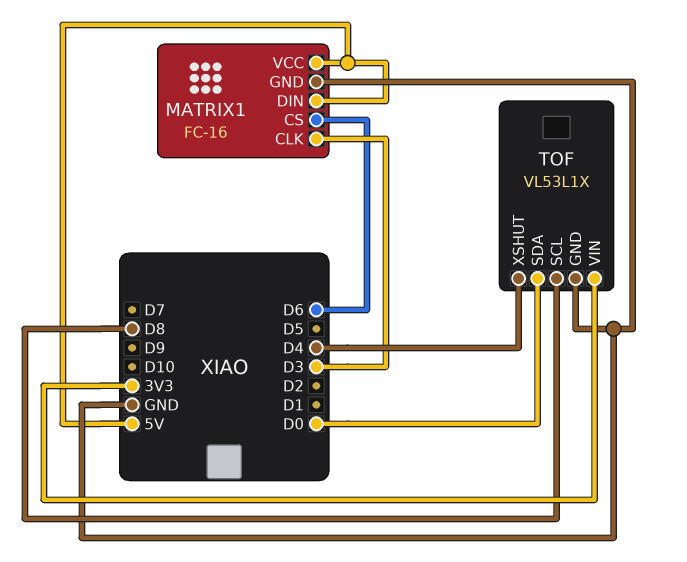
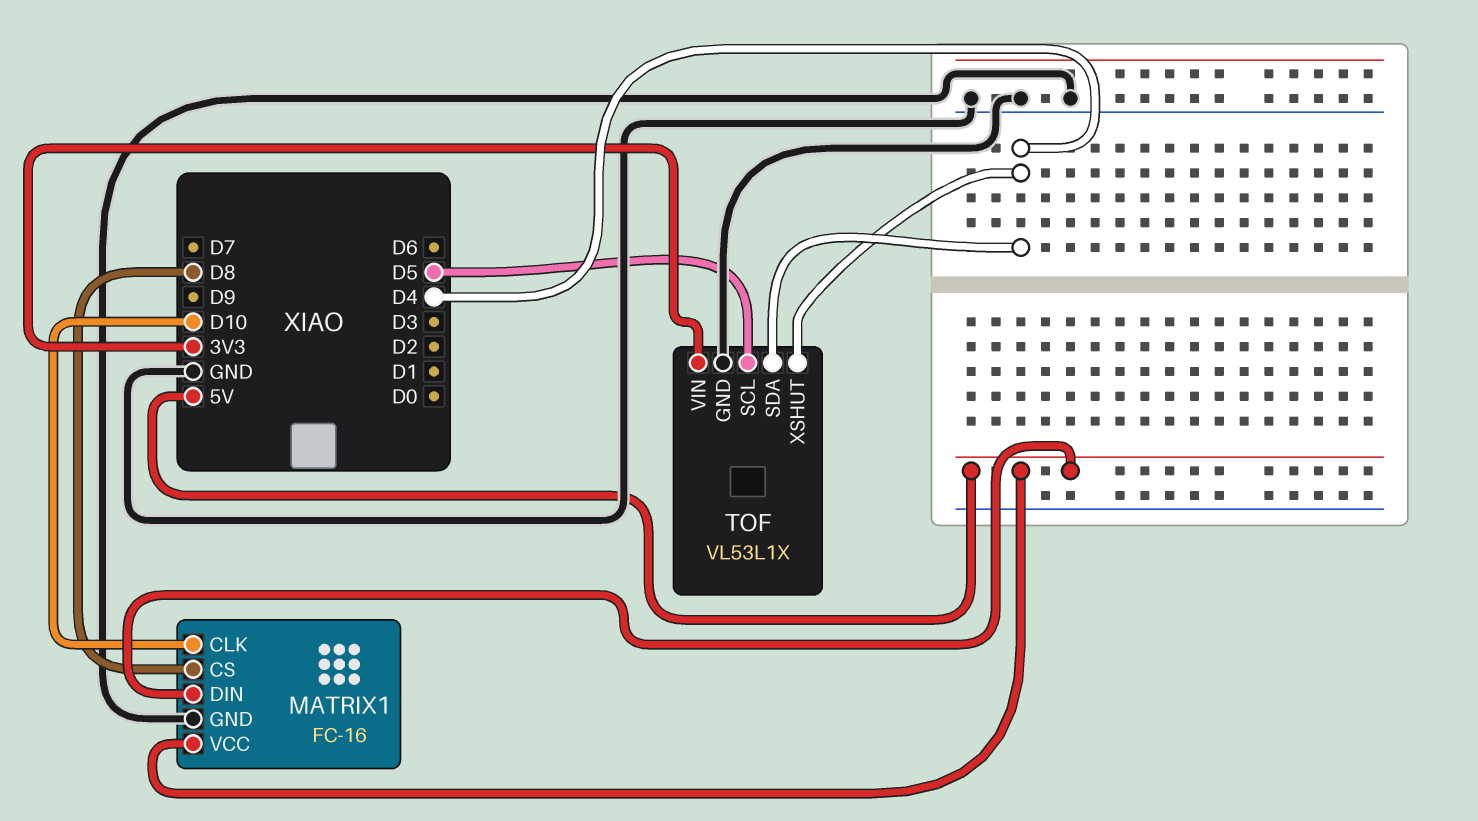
MATRIX1 pin CLK: D3 -> D10
MATRIX1 pin CS: D6 -> D8
TOF pin SCL: D8 -> D5
TOF pin SDA: D0 -> D4

